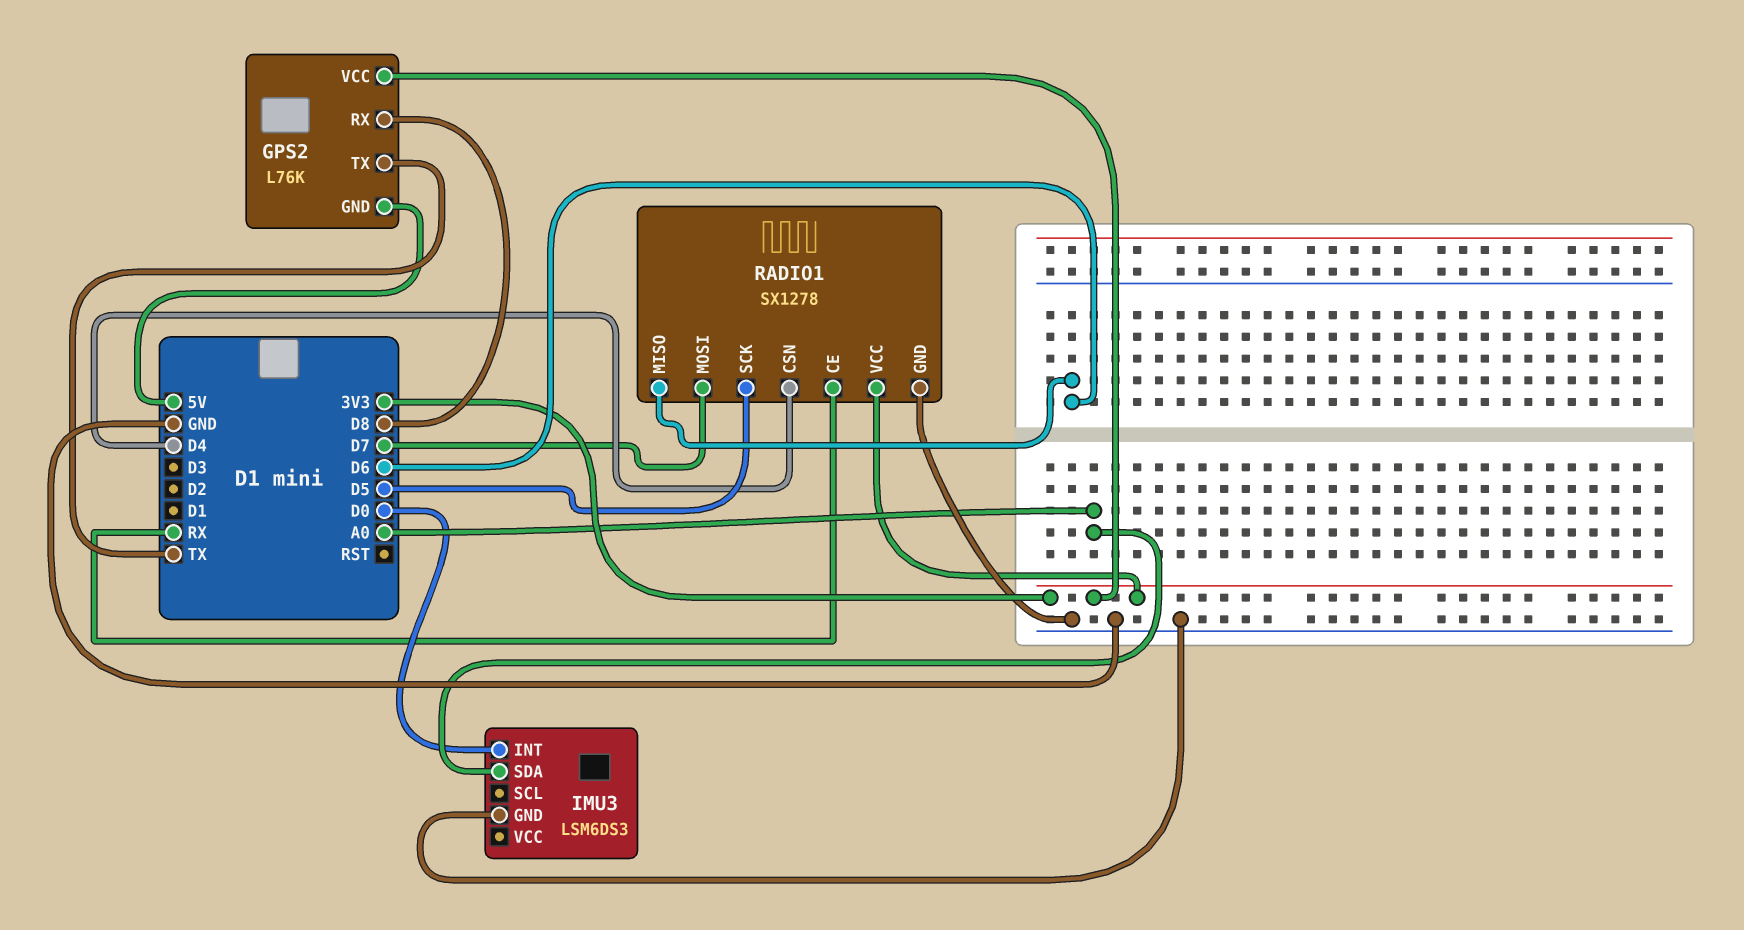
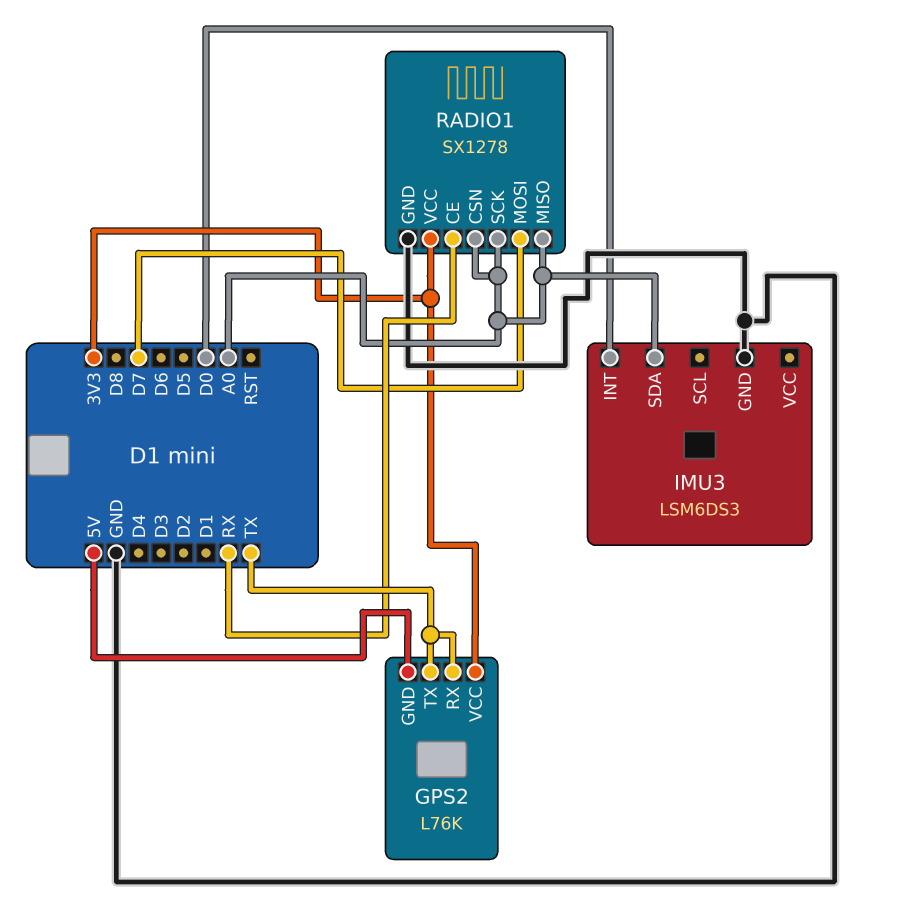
GPS2 pin RX: D8 -> TX
RADIO1 pin CSN: D4 -> A0
RADIO1 pin MISO: D6 -> A0
RADIO1 pin SCK: D5 -> A0

